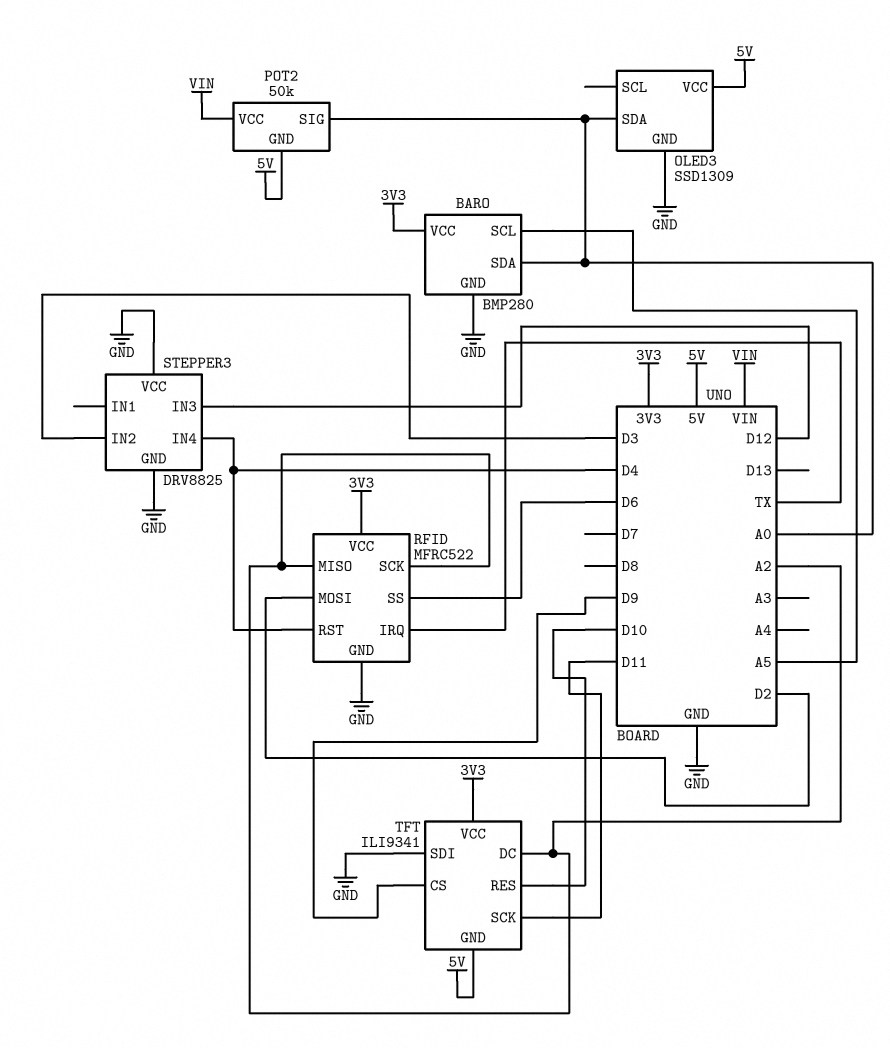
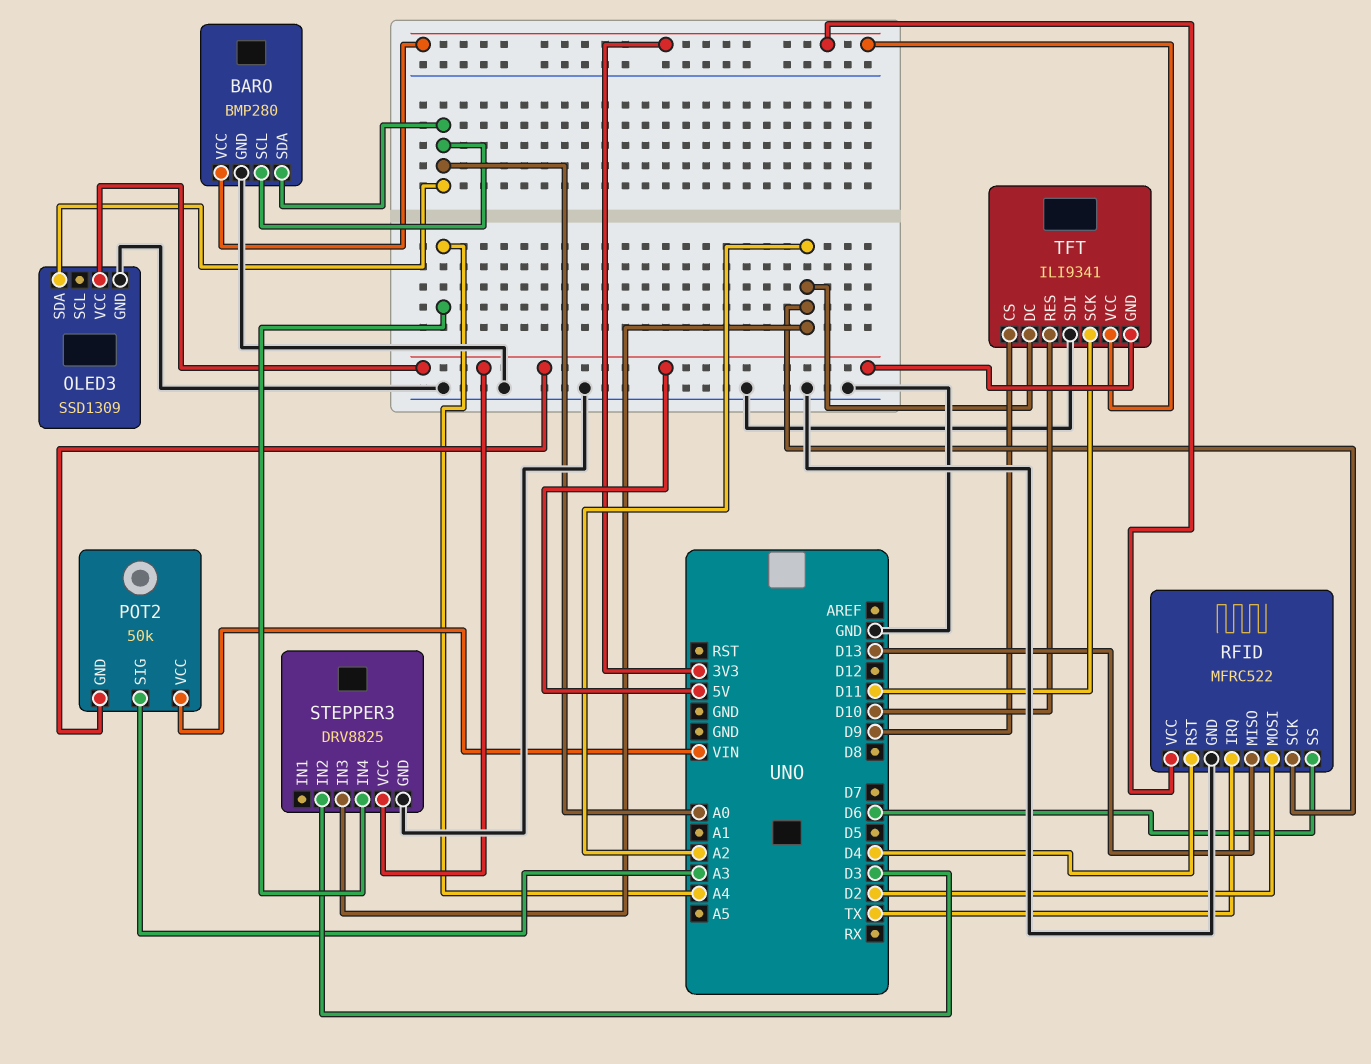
BARO pin SCL: A5 -> A0
POT2 pin SIG: A0 -> A3
RFID pin MISO: A2 -> D13
STEPPER3 pin IN3: D12 -> A2
STEPPER3 pin IN4: D4 -> A4
STEPPER3 pin VCC: GND -> 5V

